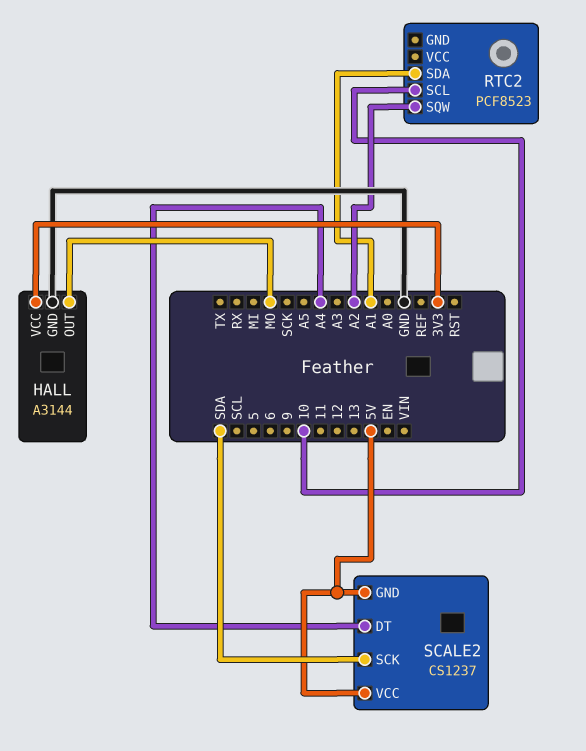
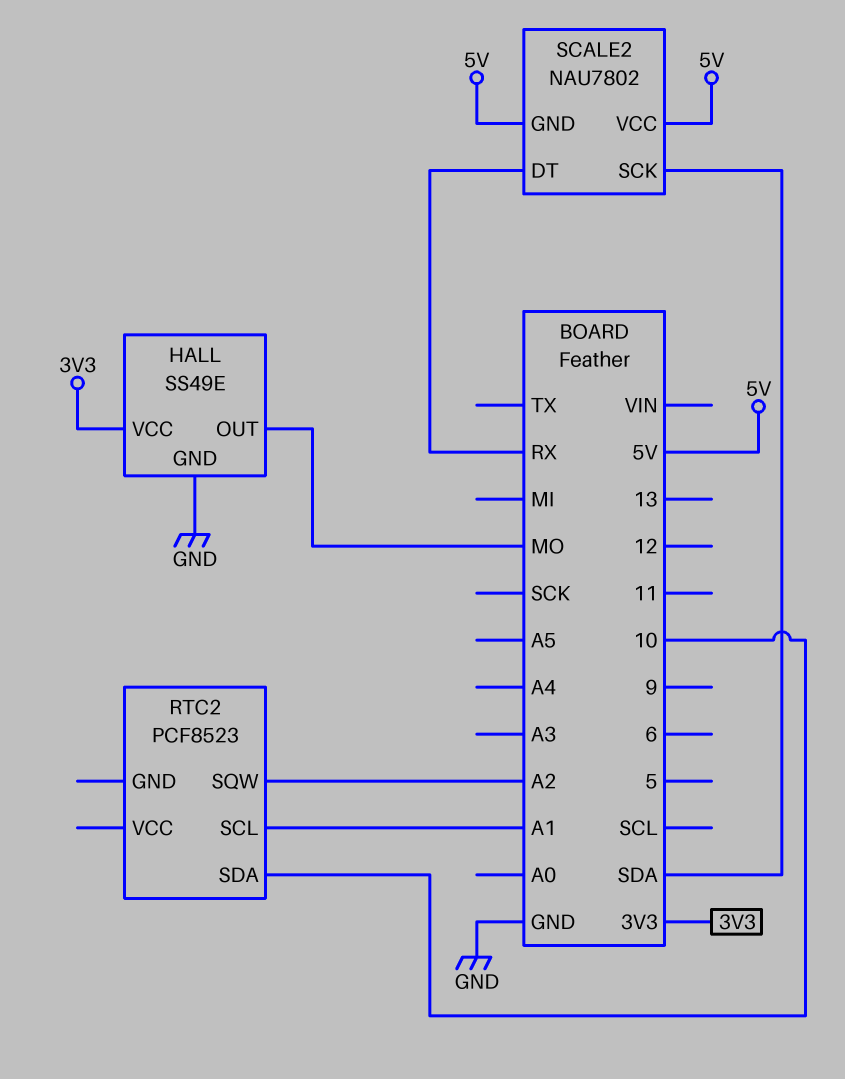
HALL: A3144 -> SS49E
RTC2 pin SCL: 10 -> A1
RTC2 pin SDA: A1 -> 10
SCALE2: CS1237 -> NAU7802
SCALE2 pin DT: A4 -> RX

